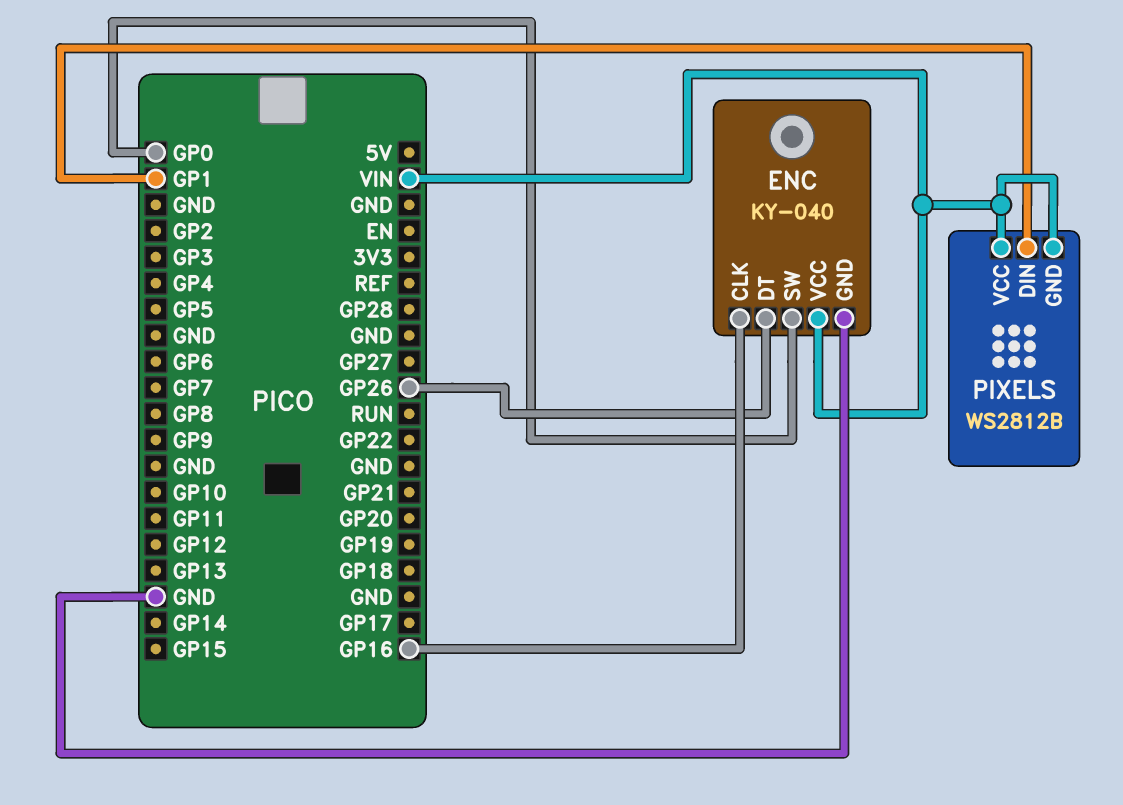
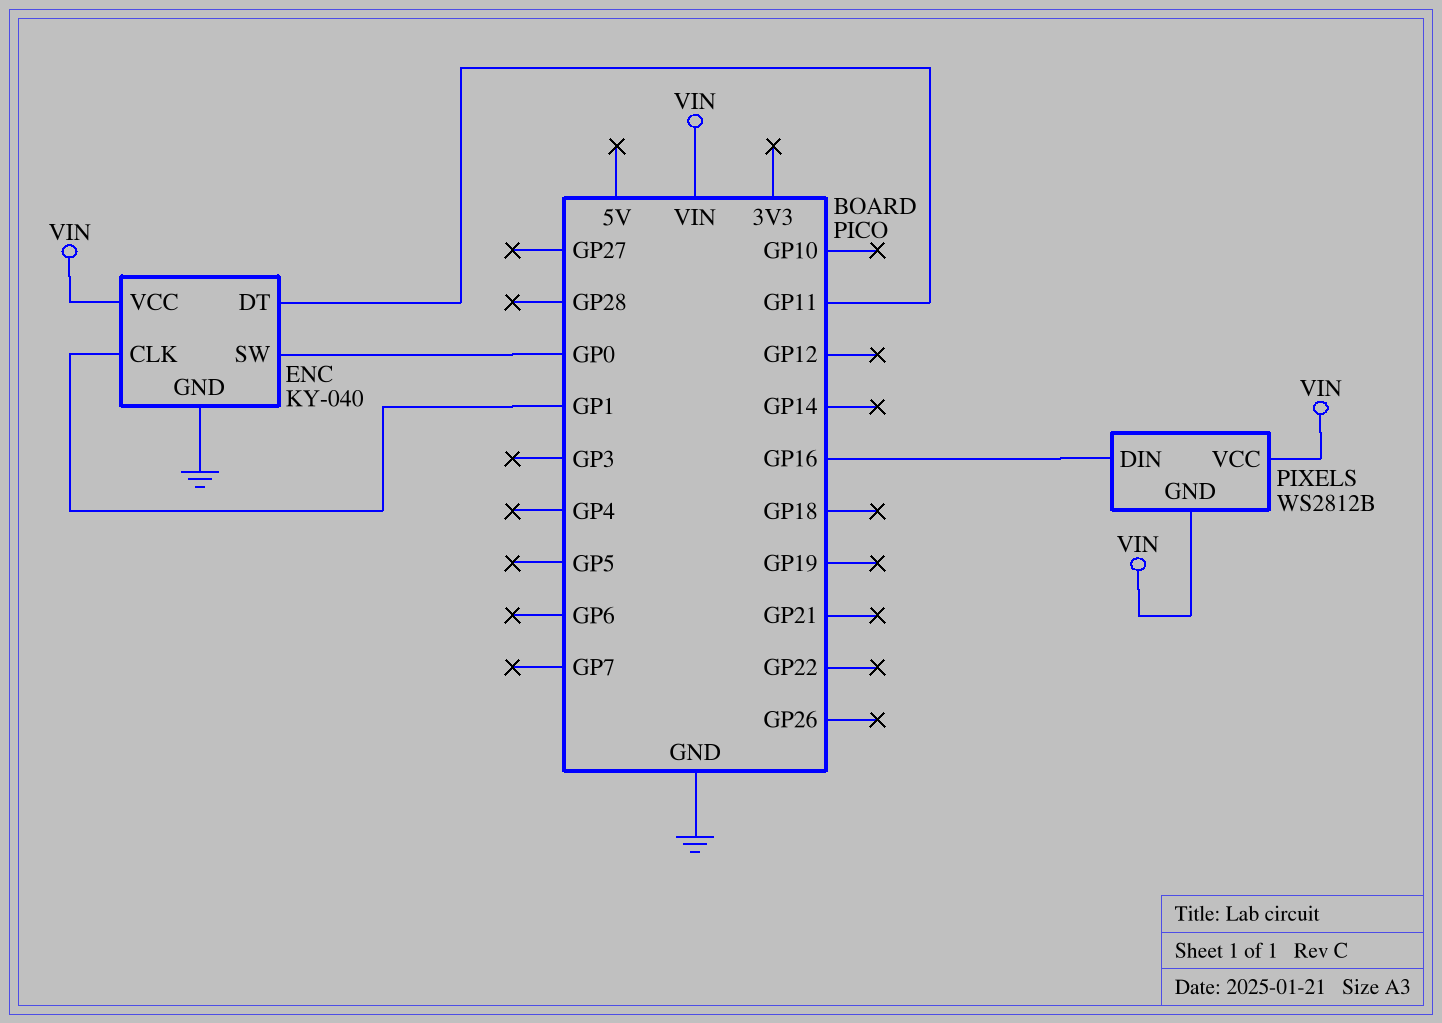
ENC pin CLK: GP16 -> GP1
ENC pin DT: GP26 -> GP11
PIXELS pin DIN: GP1 -> GP16

